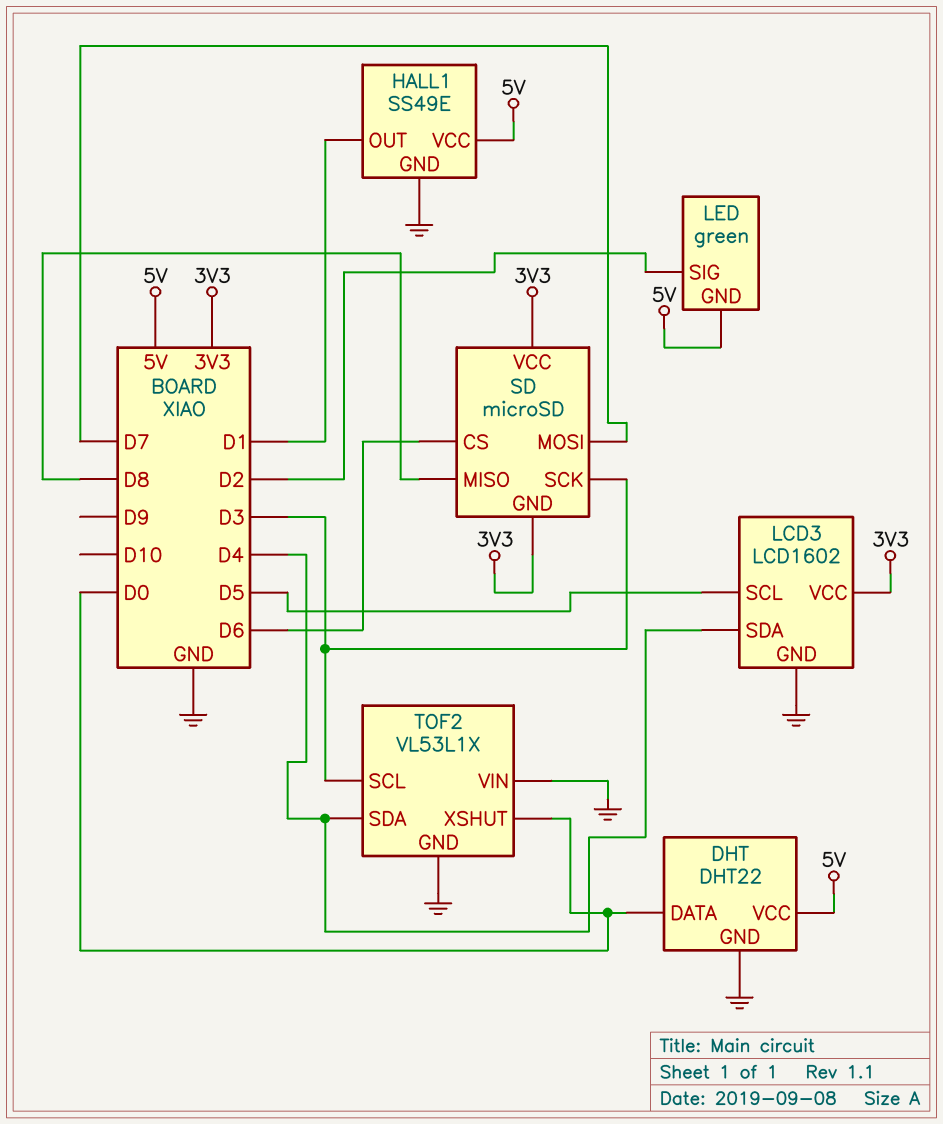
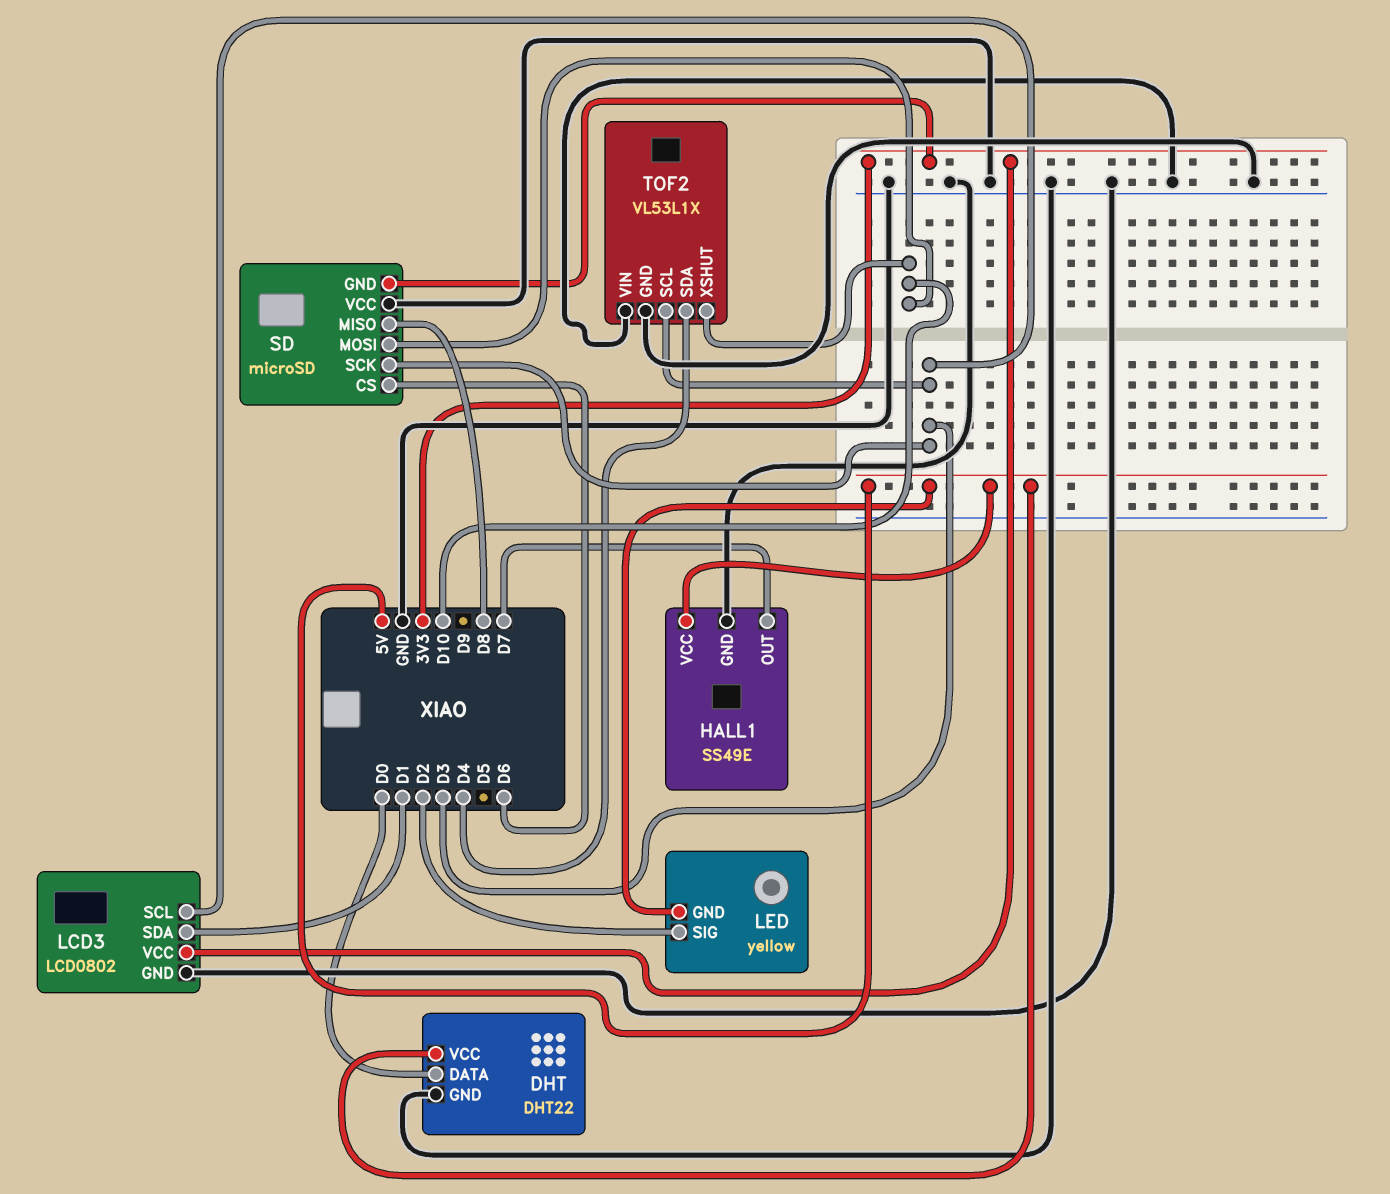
HALL1 pin OUT: D1 -> D7
LCD3: LCD1602 -> LCD0802
LCD3 pin SCL: D5 -> D3
LCD3 pin SDA: D4 -> D1
LED: green -> yellow
SD pin MOSI: D7 -> D10
SD pin VCC: 3V3 -> GND
TOF2 pin XSHUT: D0 -> D10

